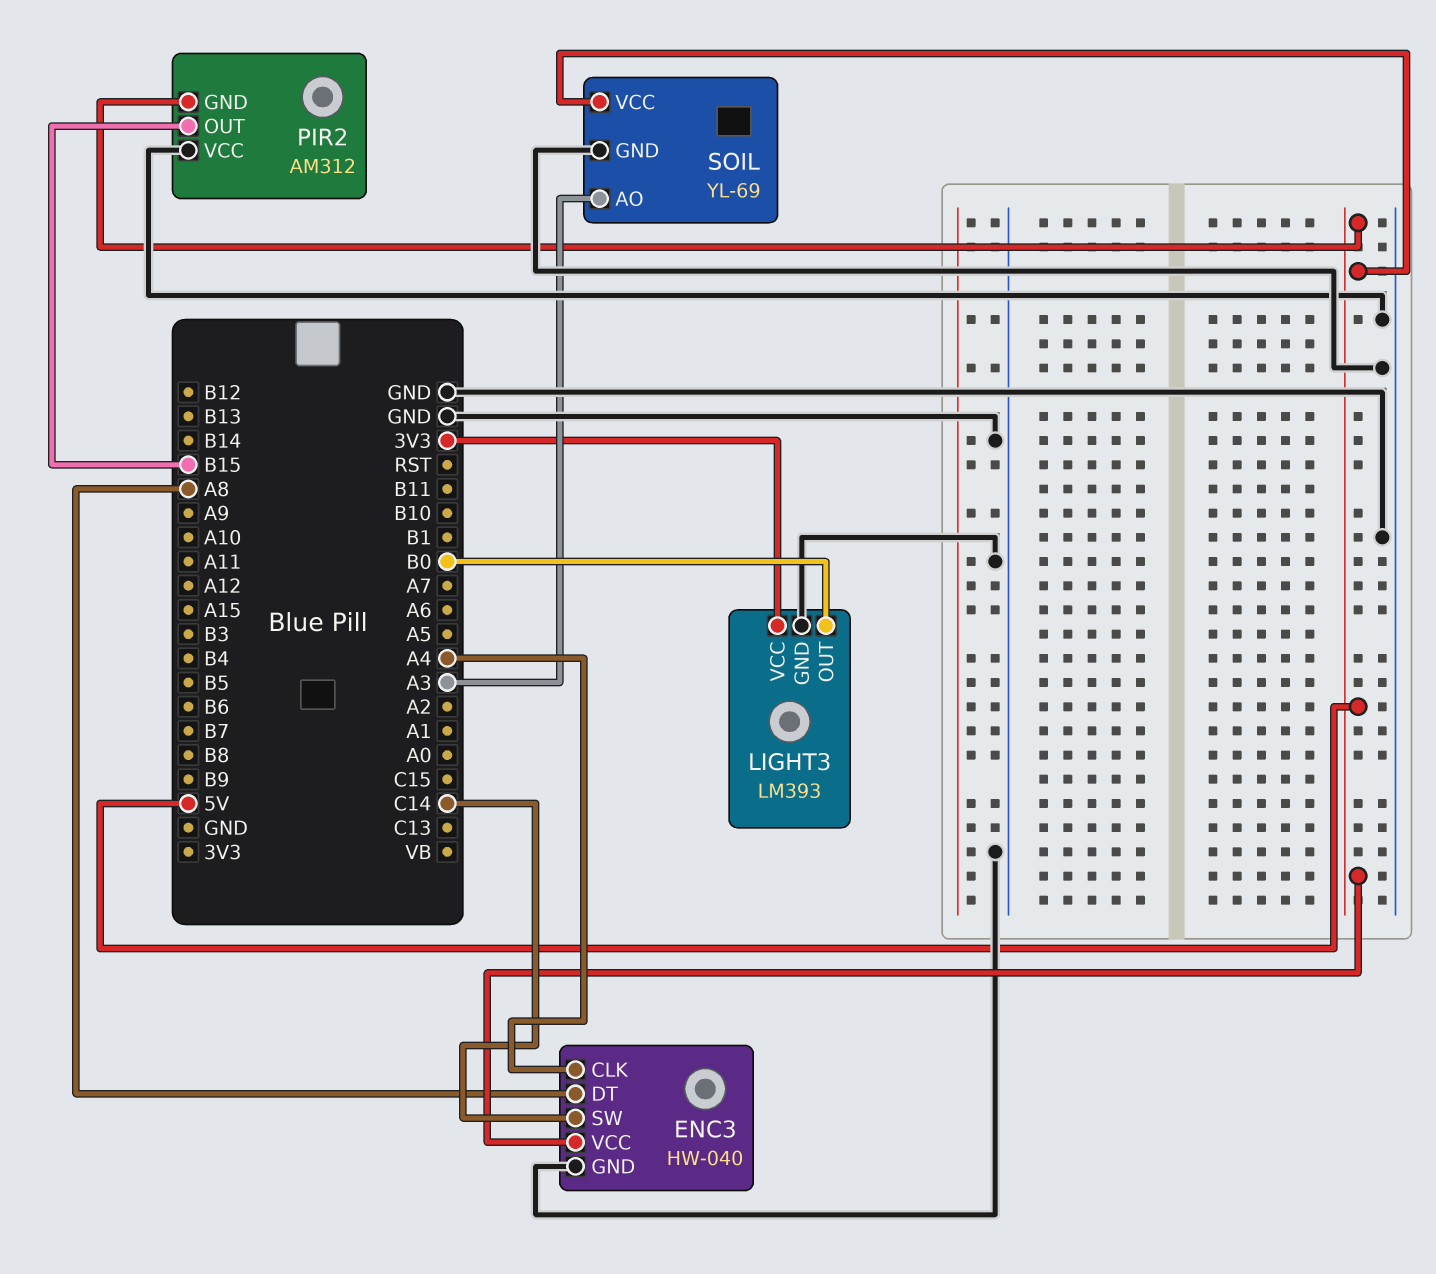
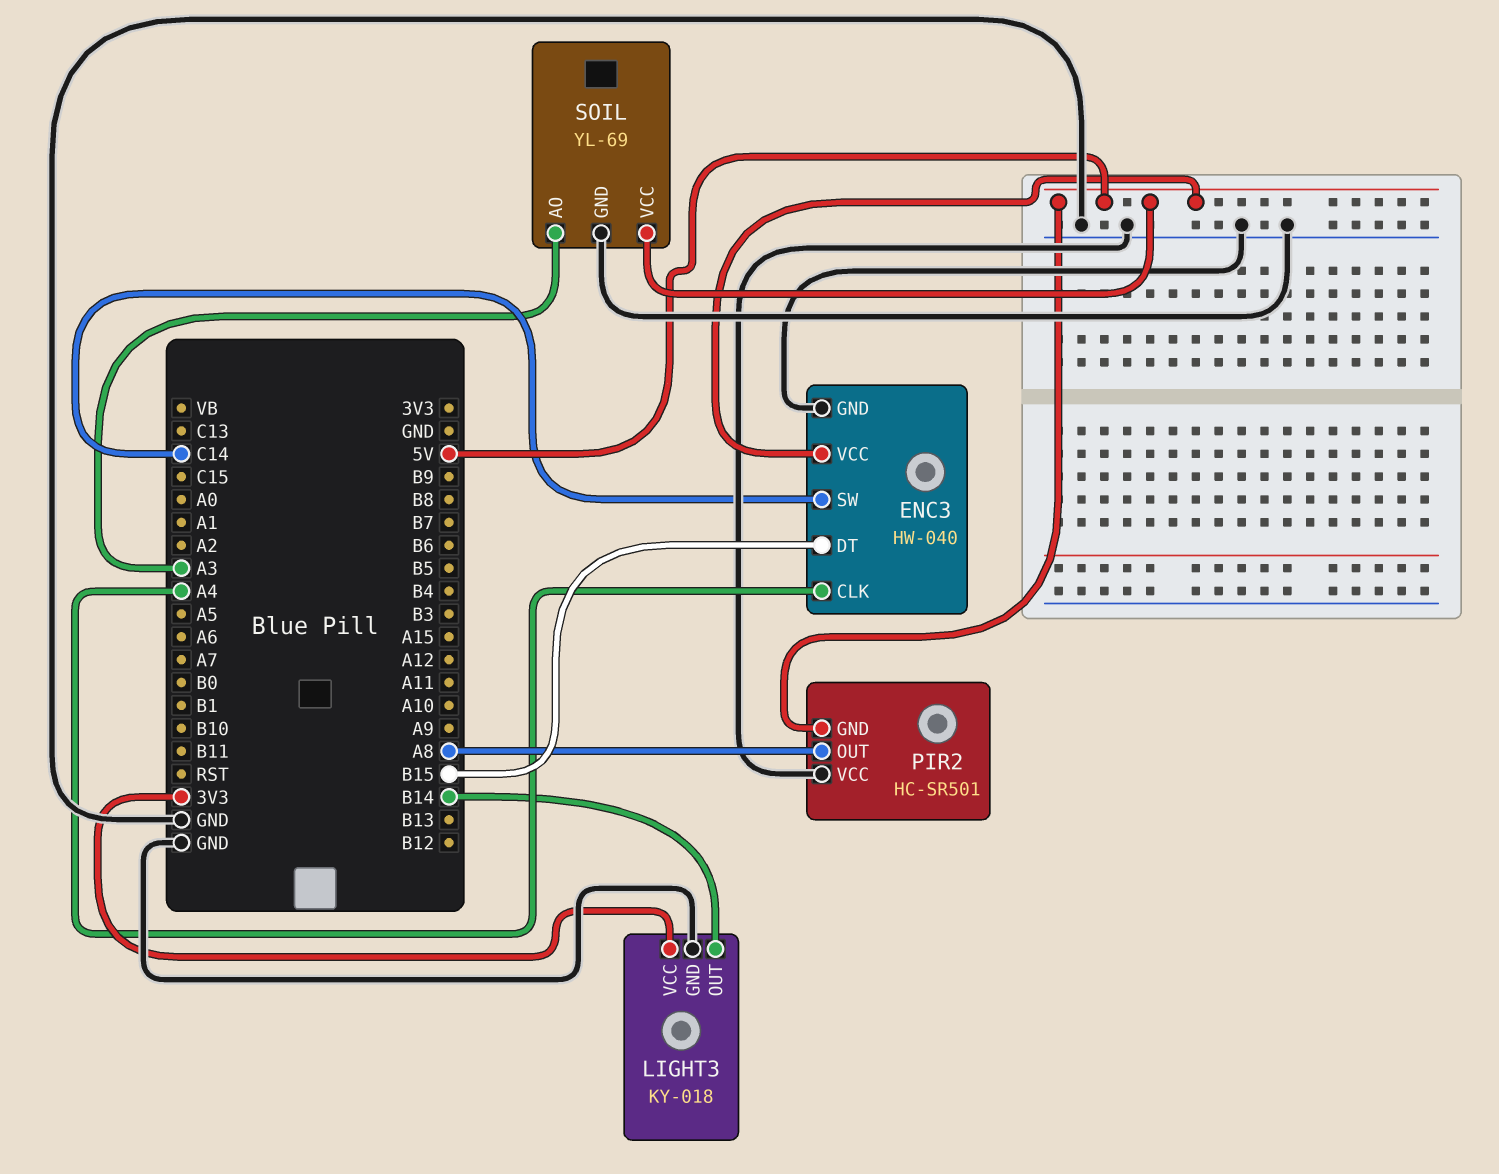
ENC3 pin DT: A8 -> B15
LIGHT3: LM393 -> KY-018
LIGHT3 pin OUT: B0 -> B14
PIR2: AM312 -> HC-SR501
PIR2 pin OUT: B15 -> A8

